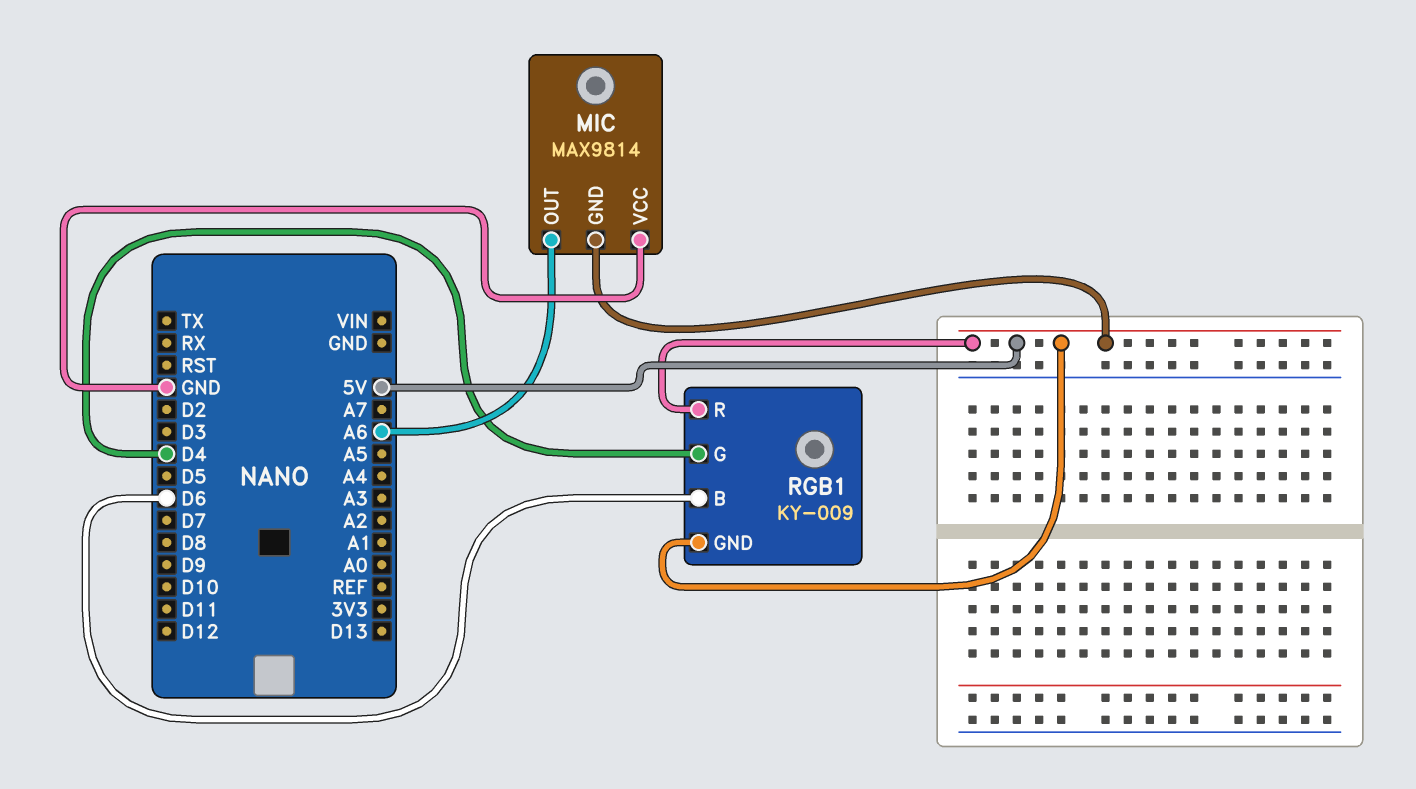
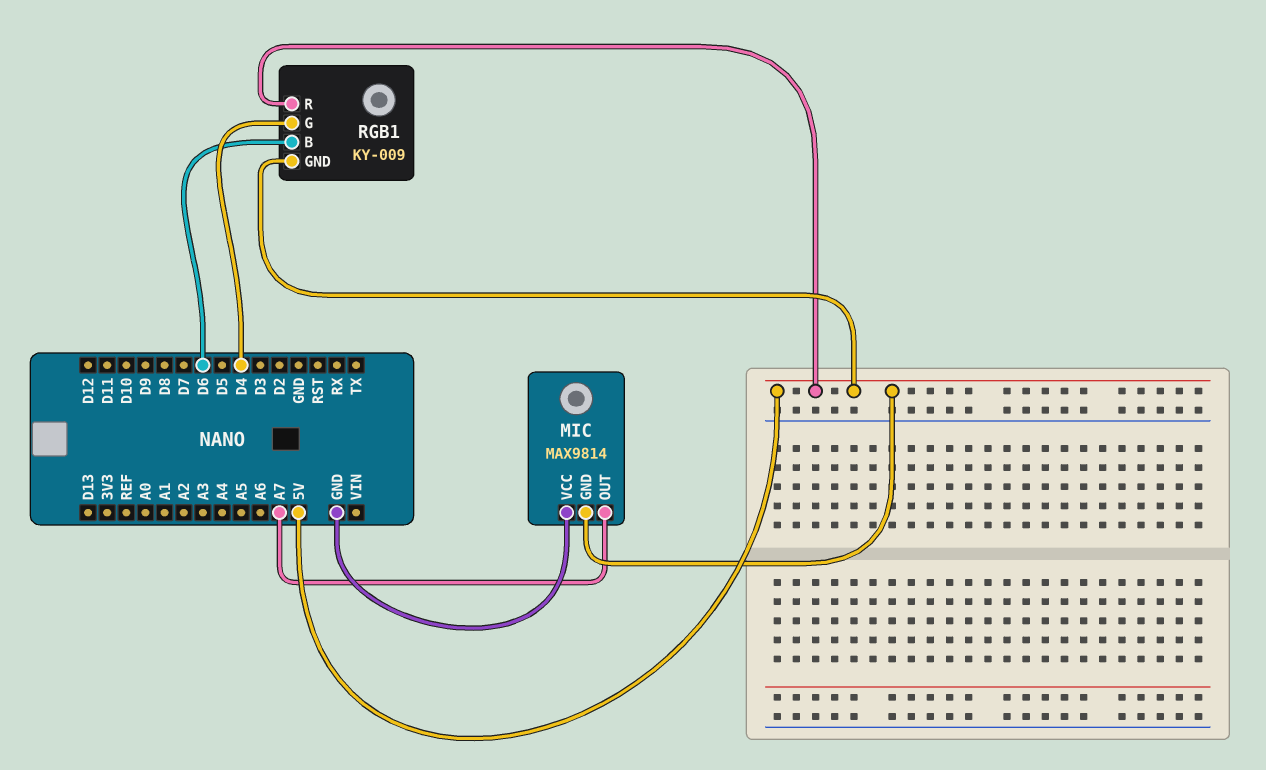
MIC pin OUT: A6 -> A7

